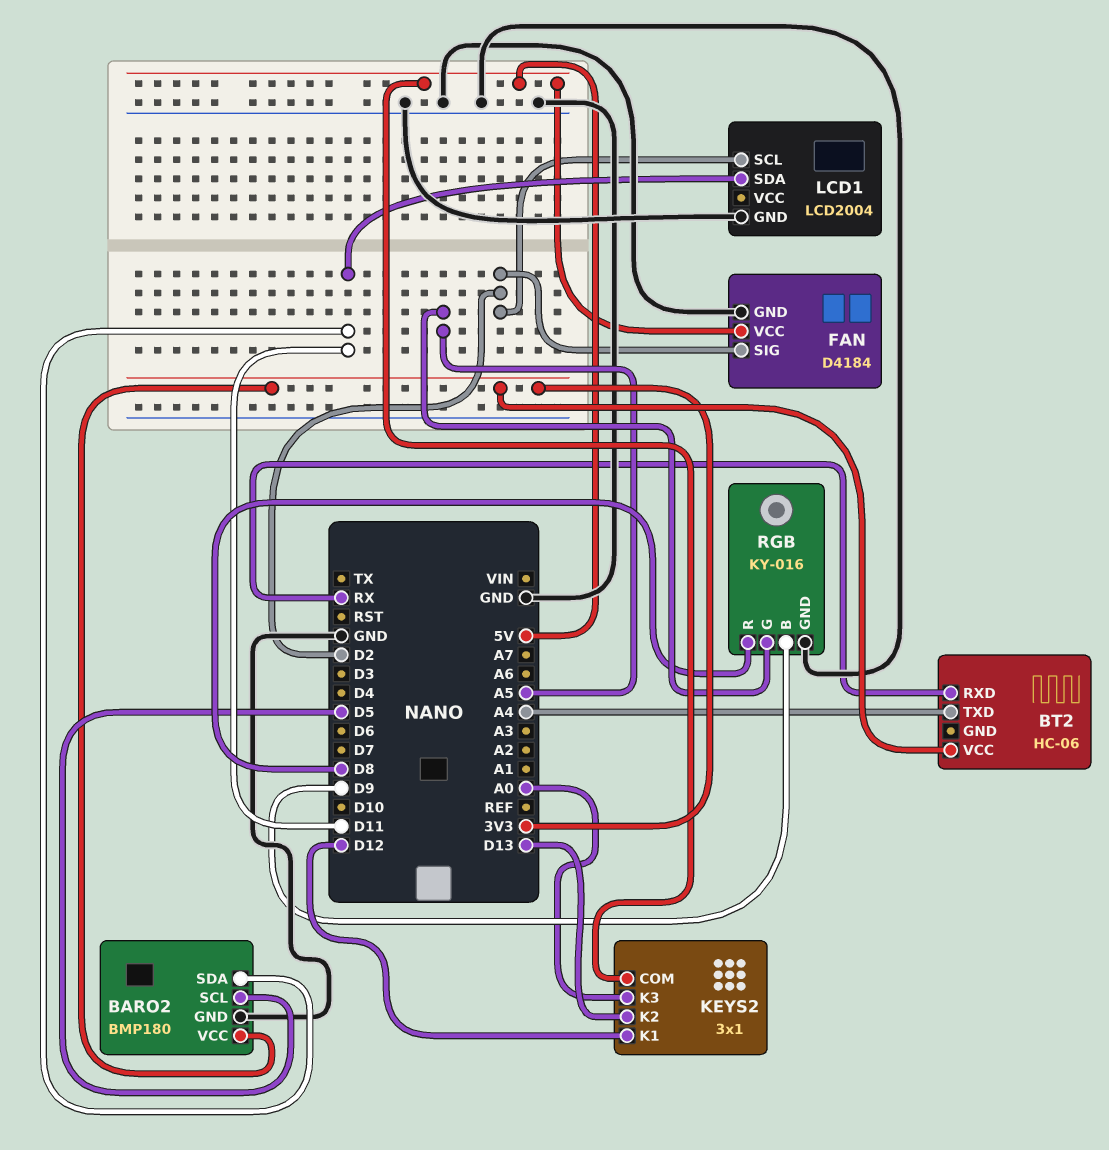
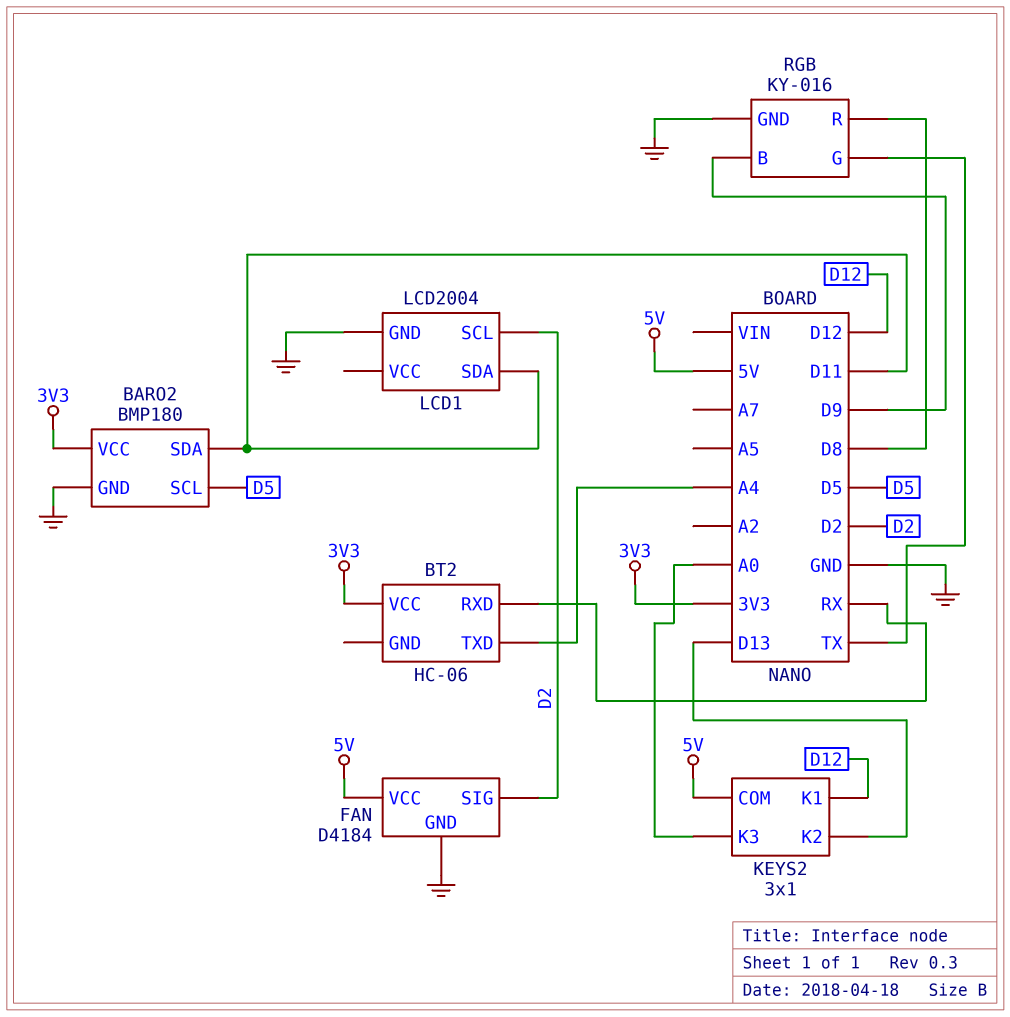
RGB pin G: A5 -> TX

